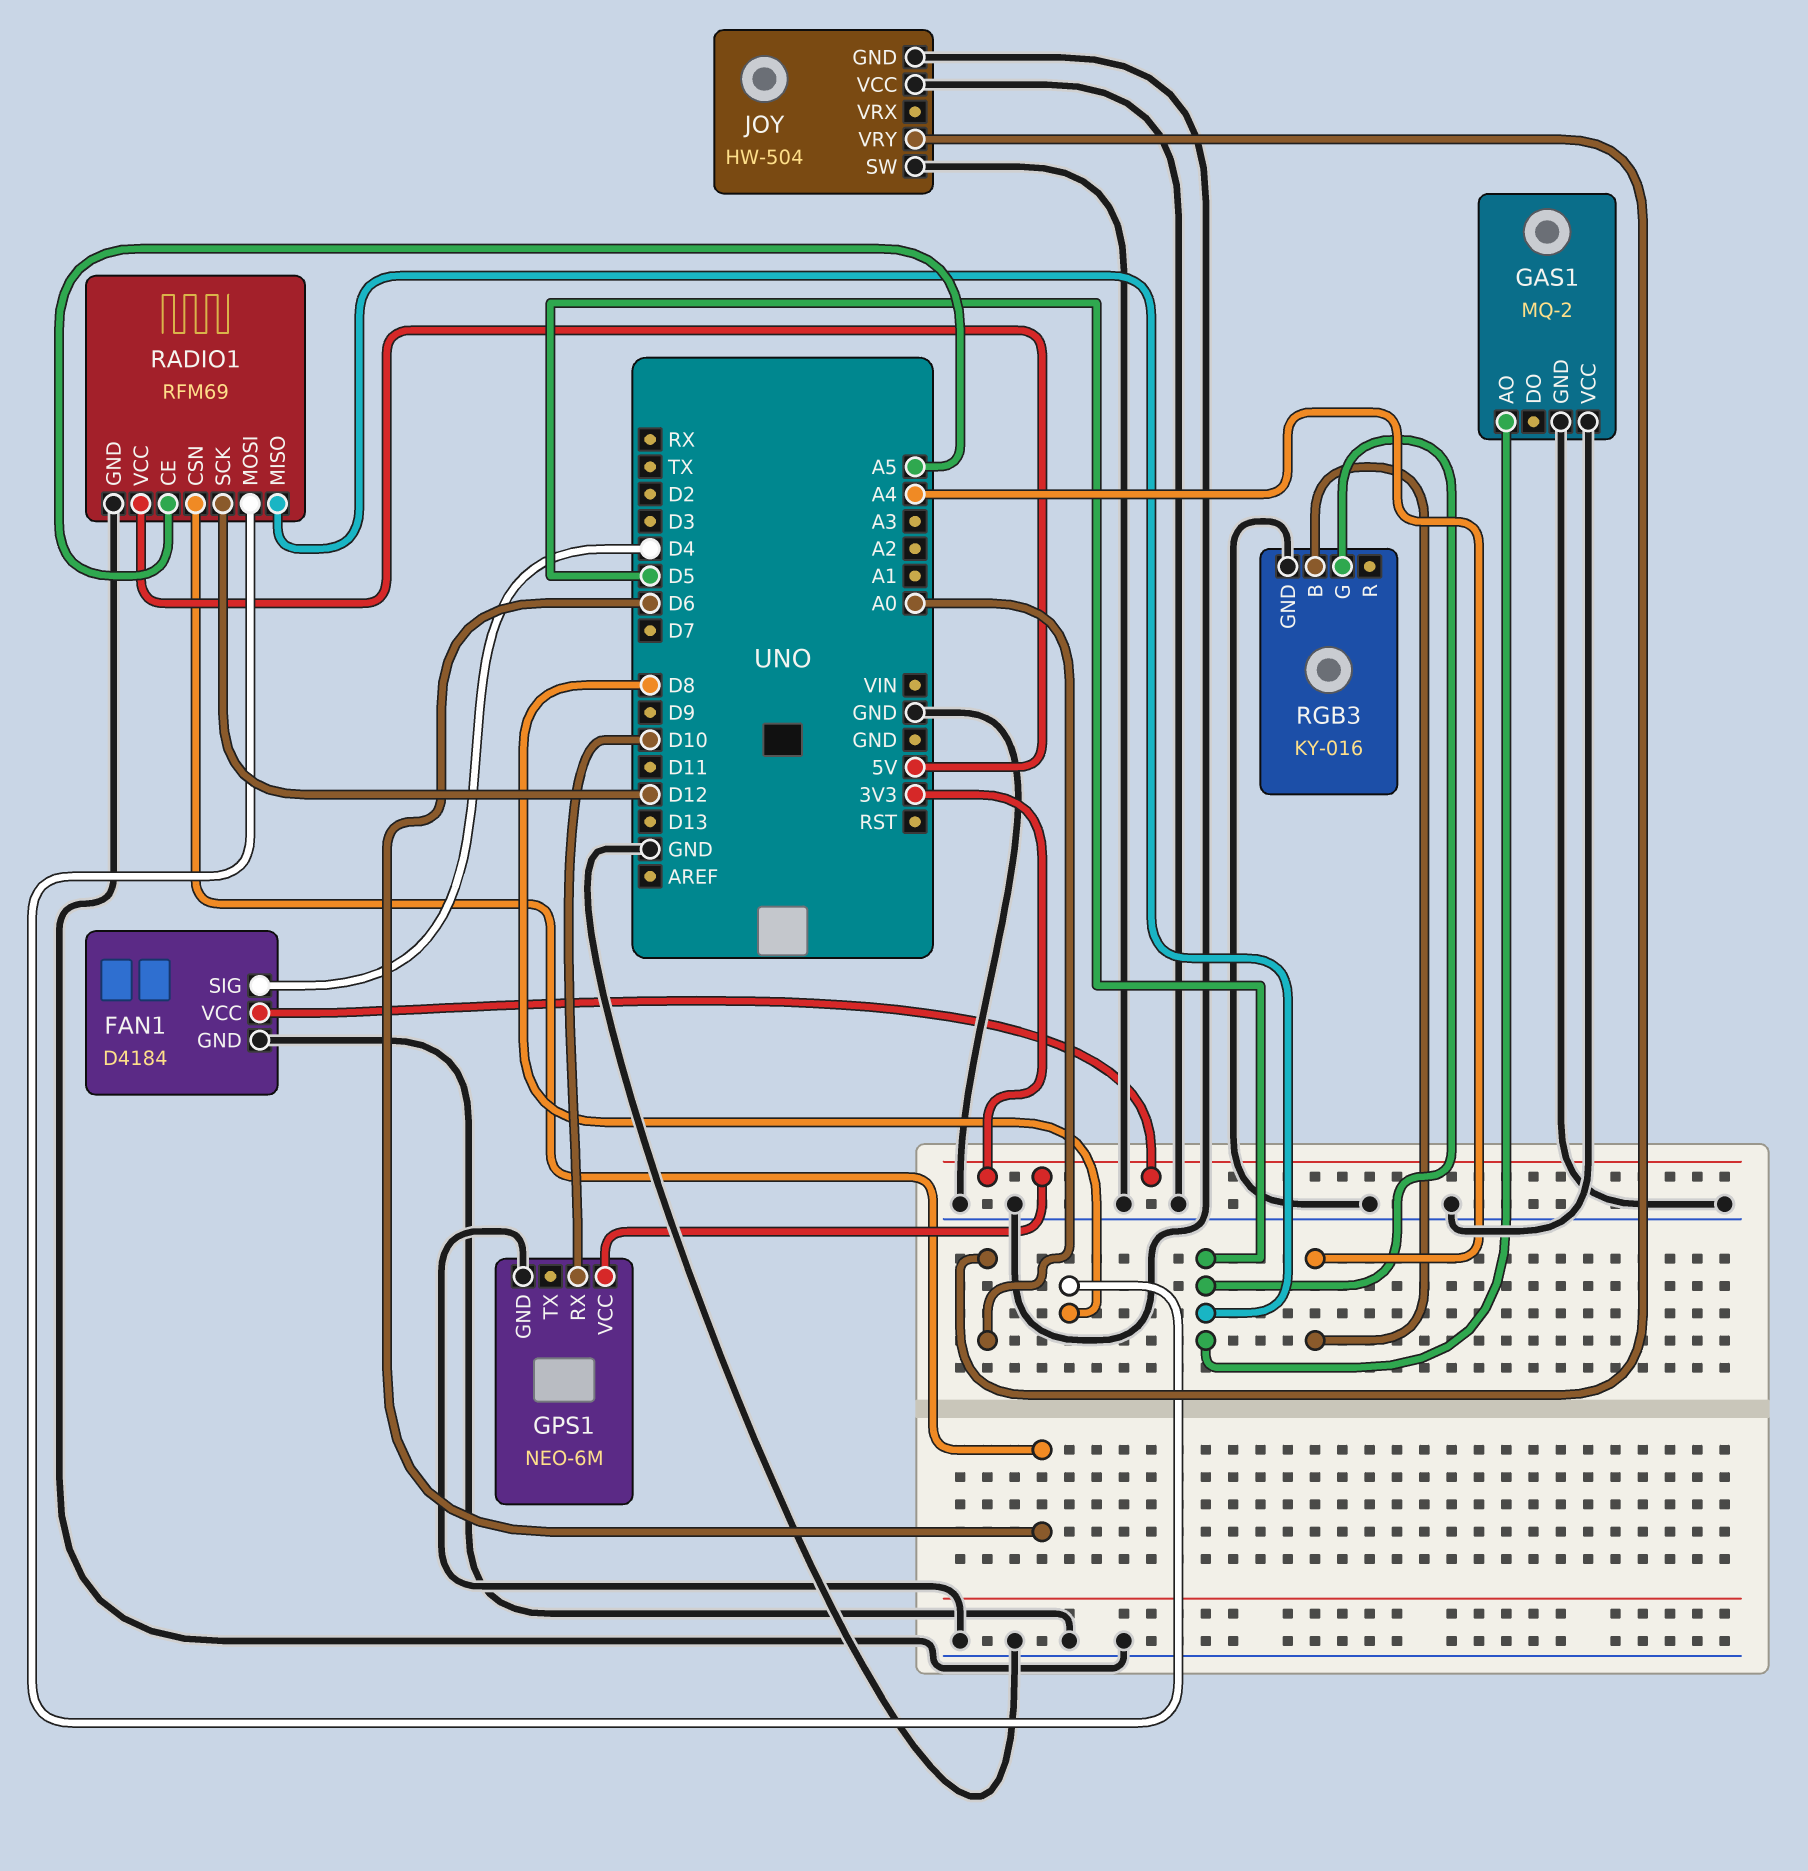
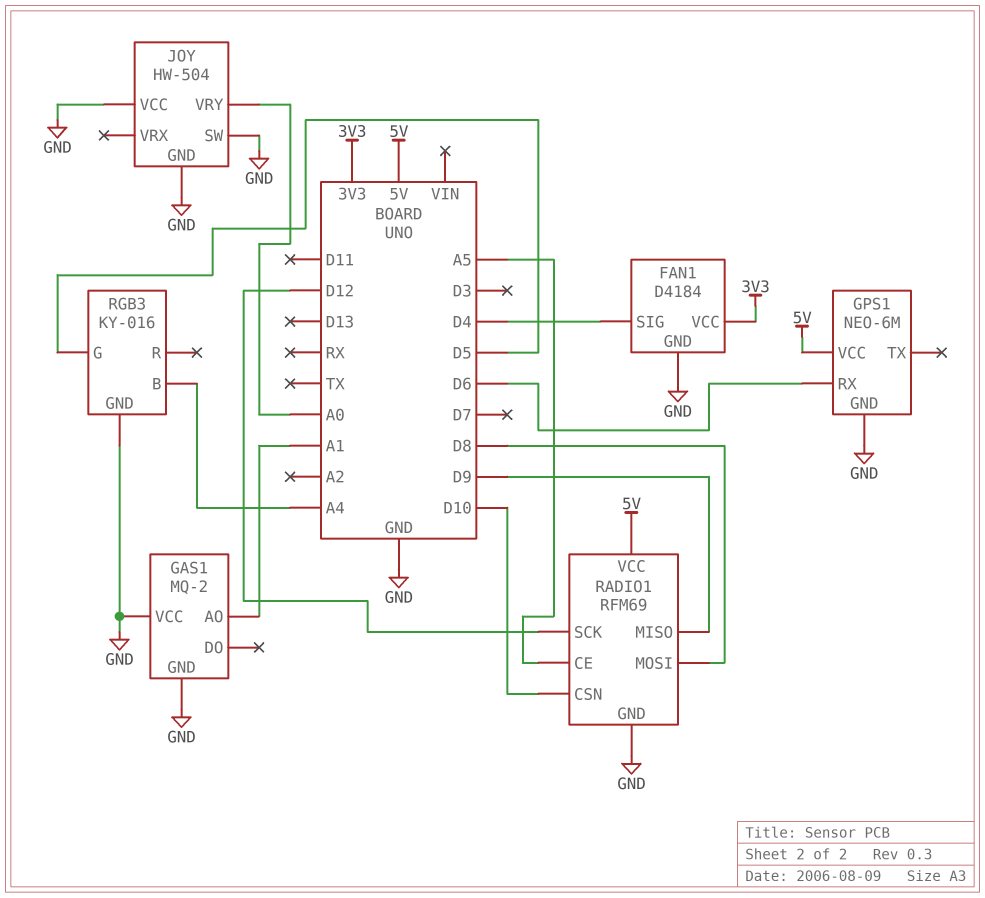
GAS1 pin AO: D5 -> A1
GPS1 pin RX: D10 -> D6
GPS1 pin VCC: 3V3 -> 5V
RADIO1 pin CSN: D6 -> D10
RADIO1 pin MISO: D5 -> D9

